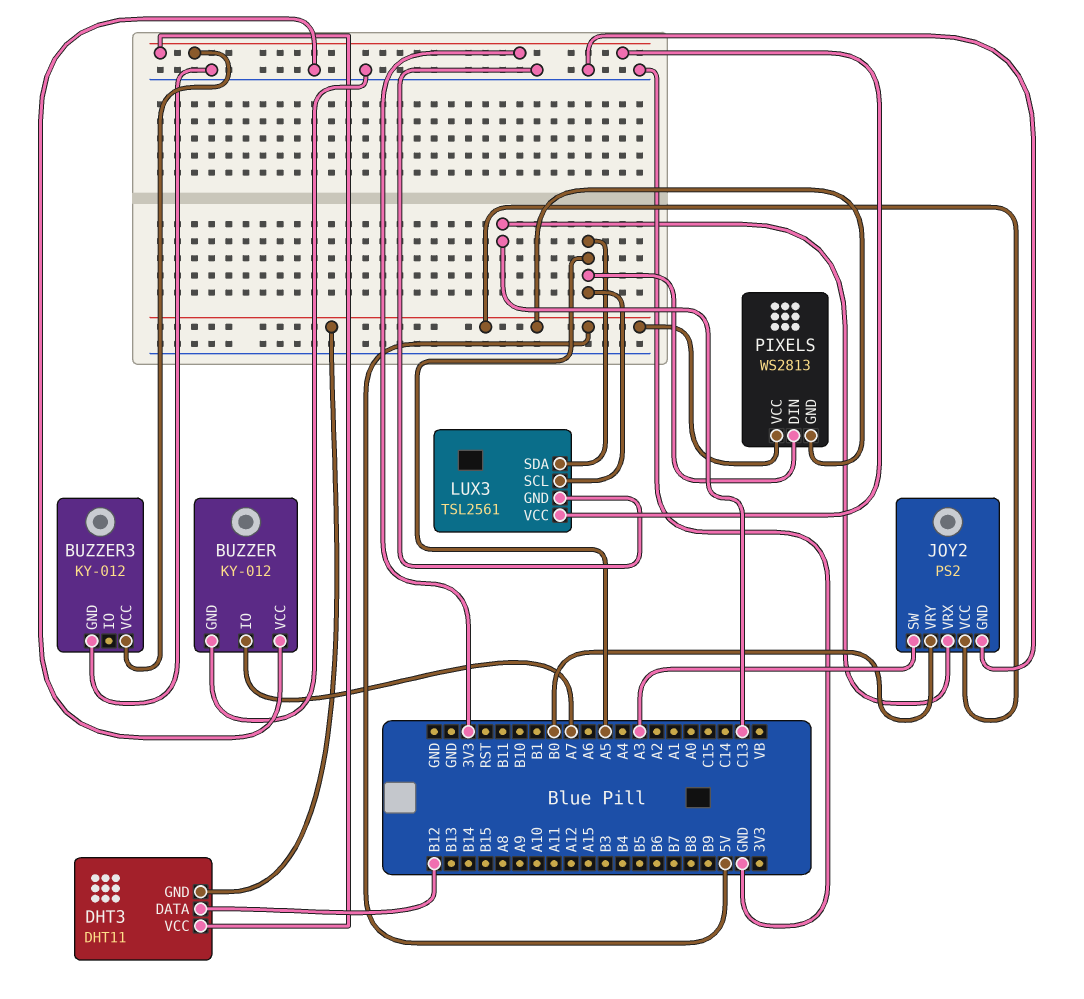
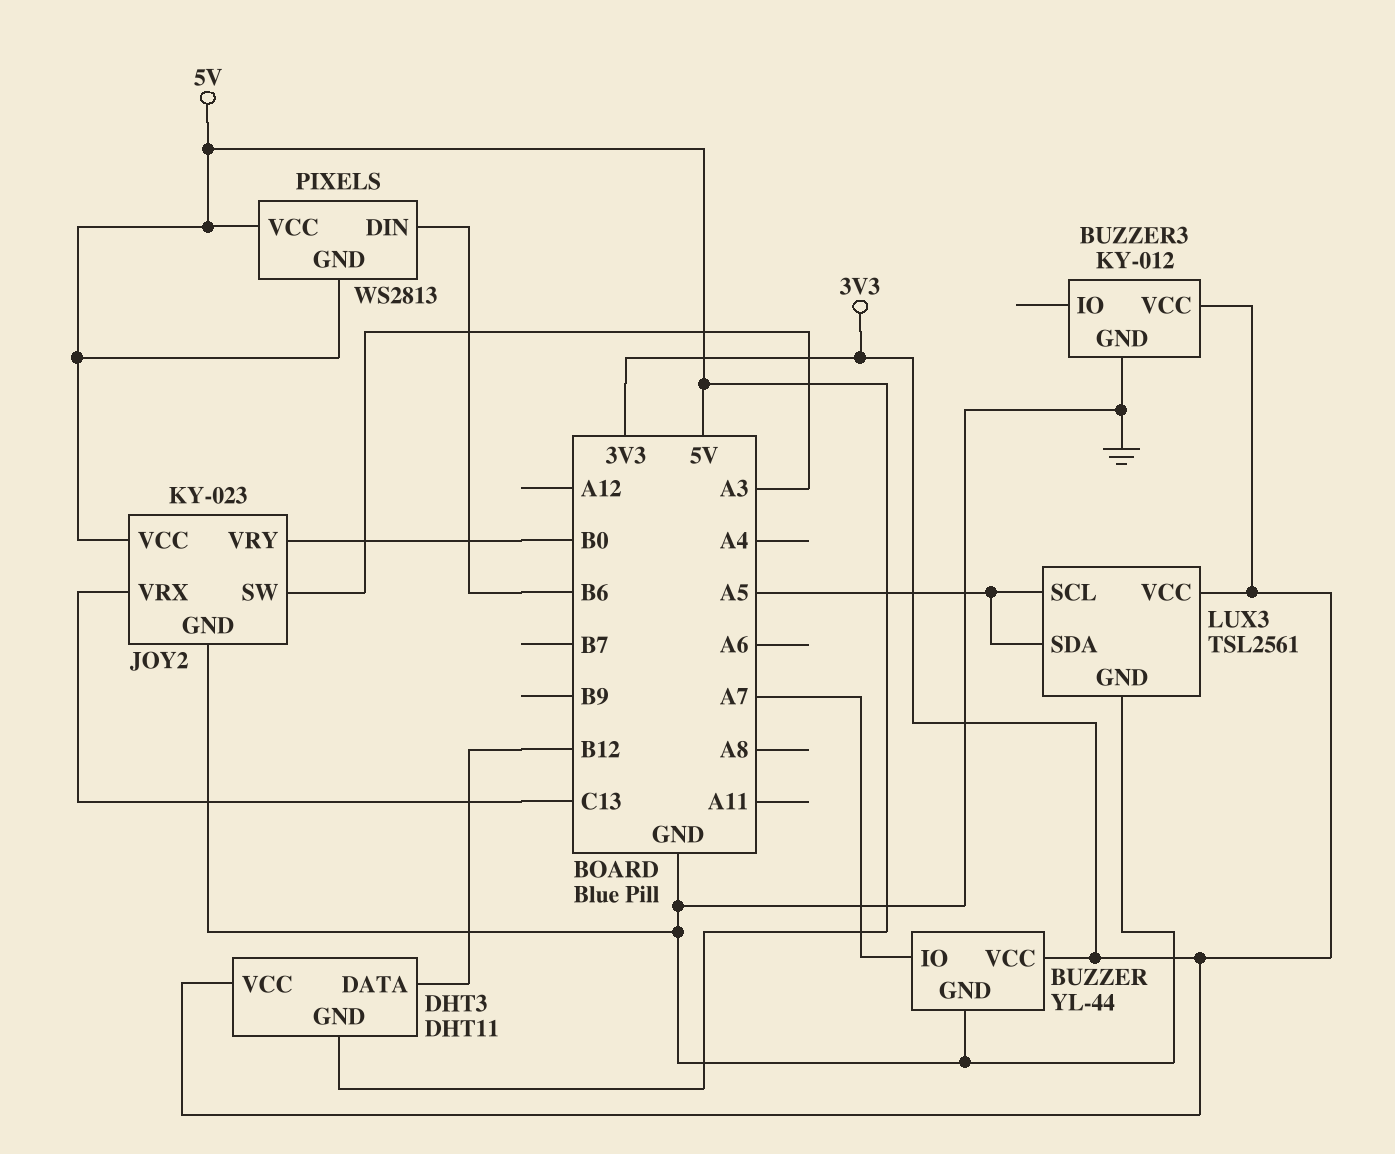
BUZZER: KY-012 -> YL-44
BUZZER pin VCC: GND -> 3V3
JOY2: PS2 -> KY-023
PIXELS pin DIN: A5 -> B6

